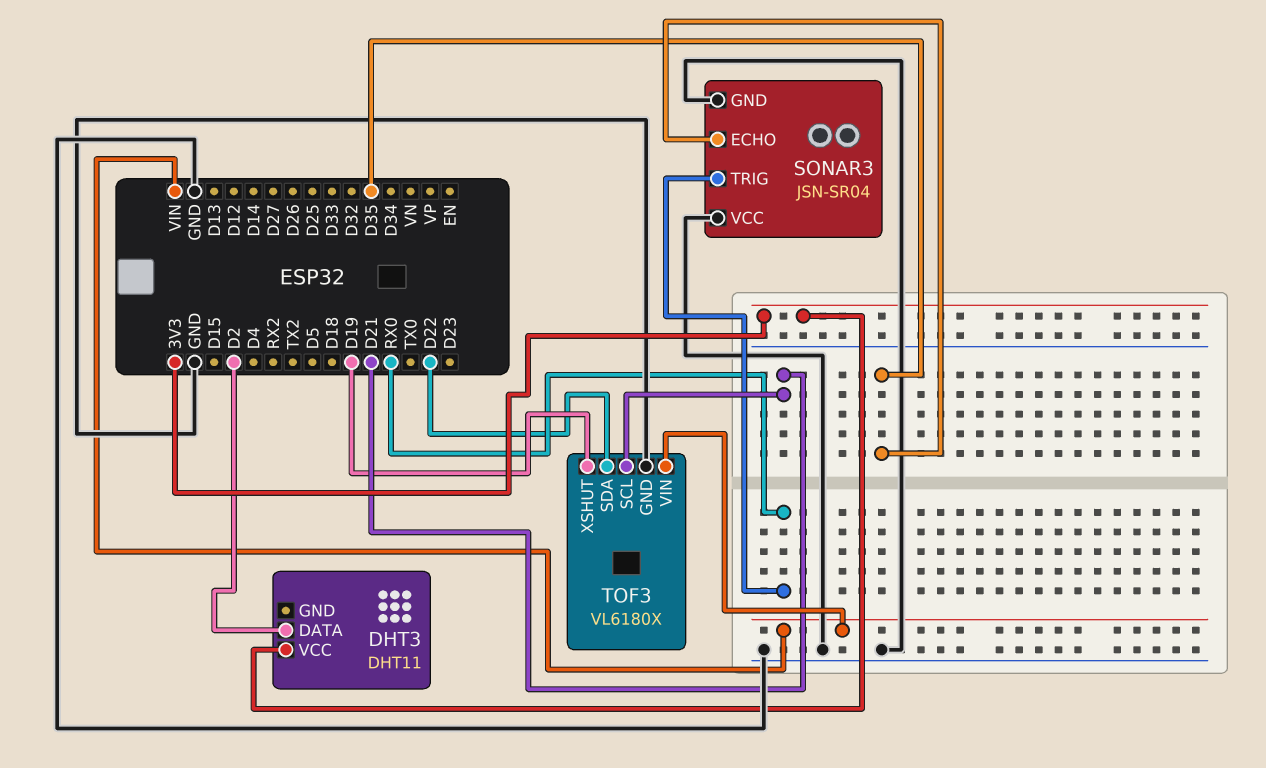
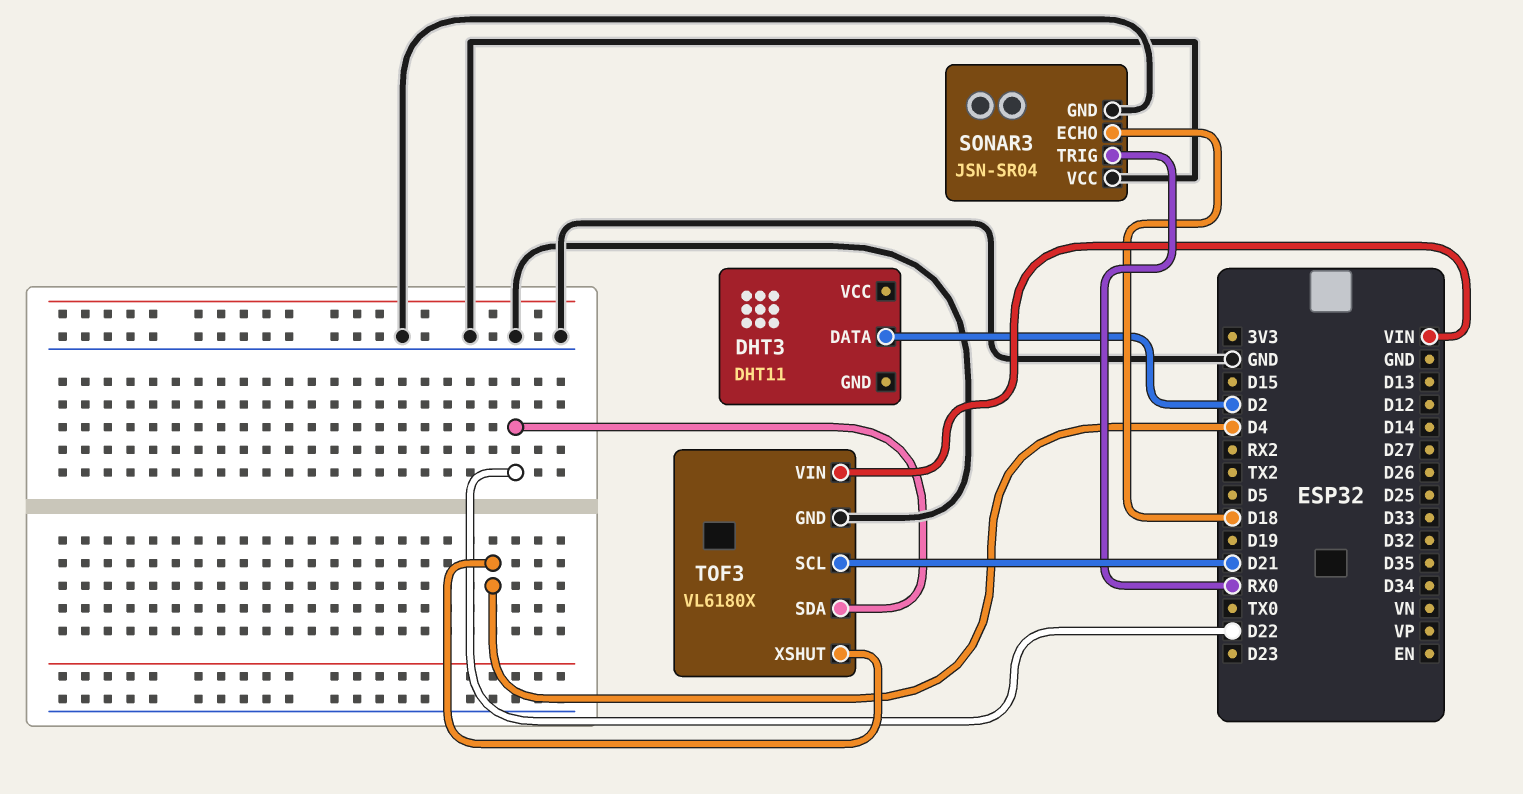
DHT3 pin VCC: 3V3 -> none
SONAR3 pin ECHO: D35 -> D18
TOF3 pin XSHUT: D19 -> D4

